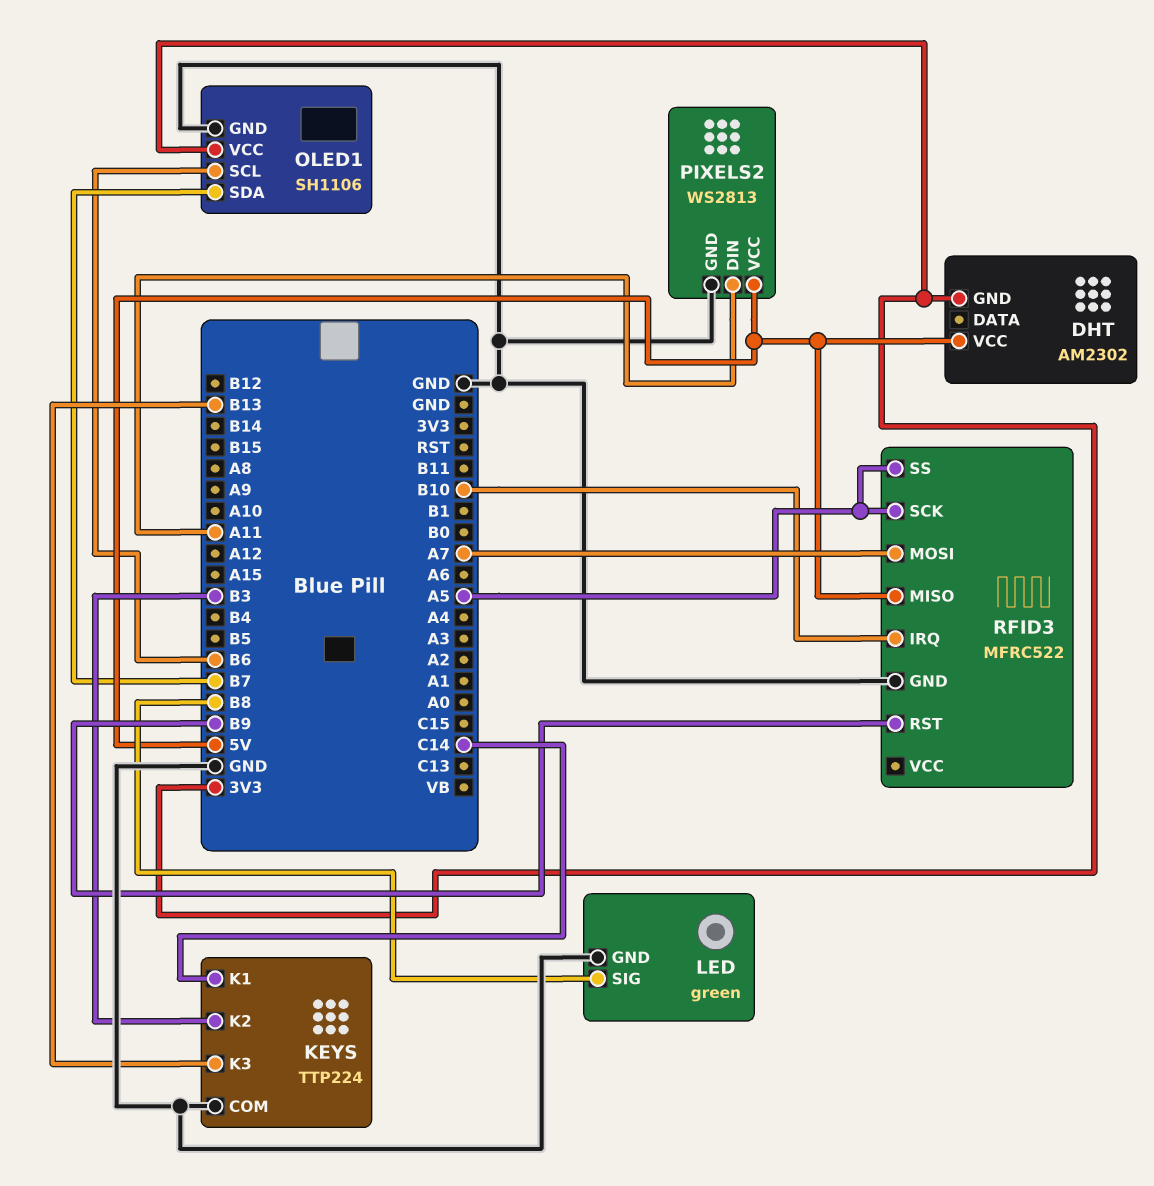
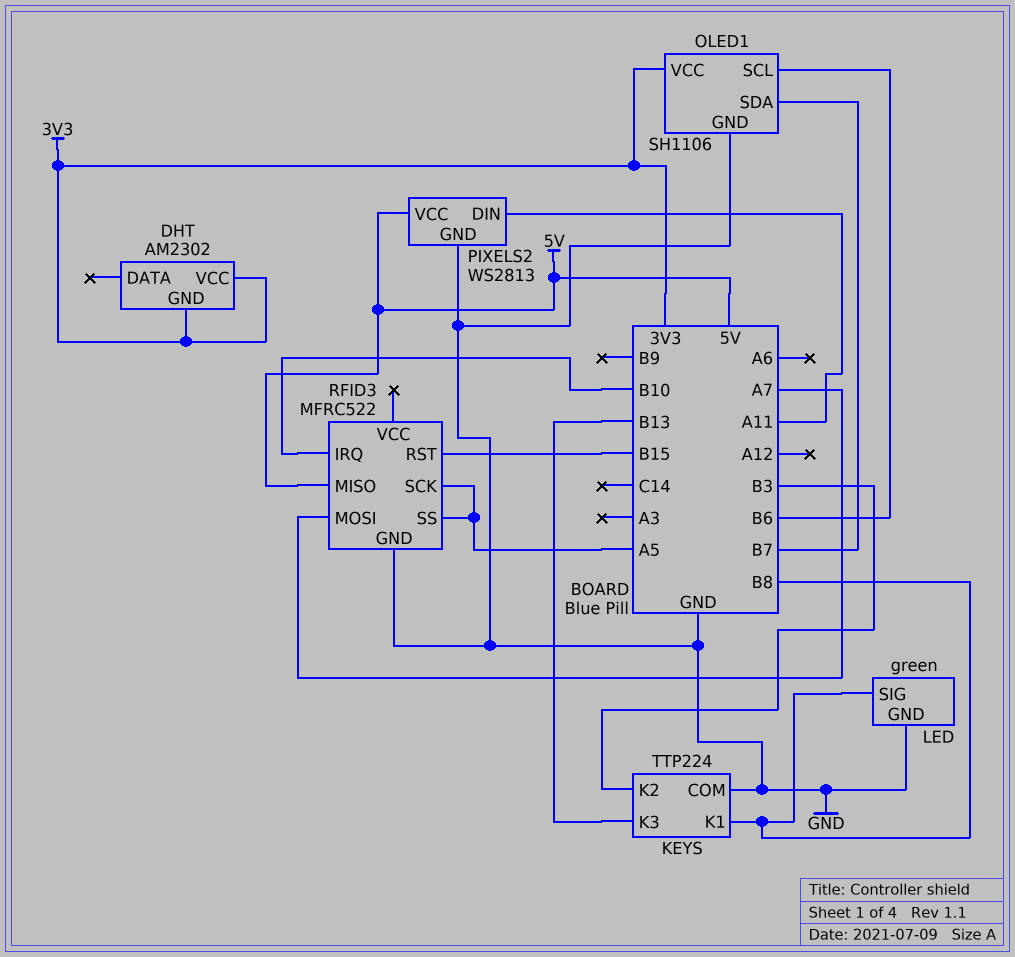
DHT pin VCC: 5V -> 3V3
KEYS pin K1: C14 -> B8
RFID3 pin RST: B9 -> B15

